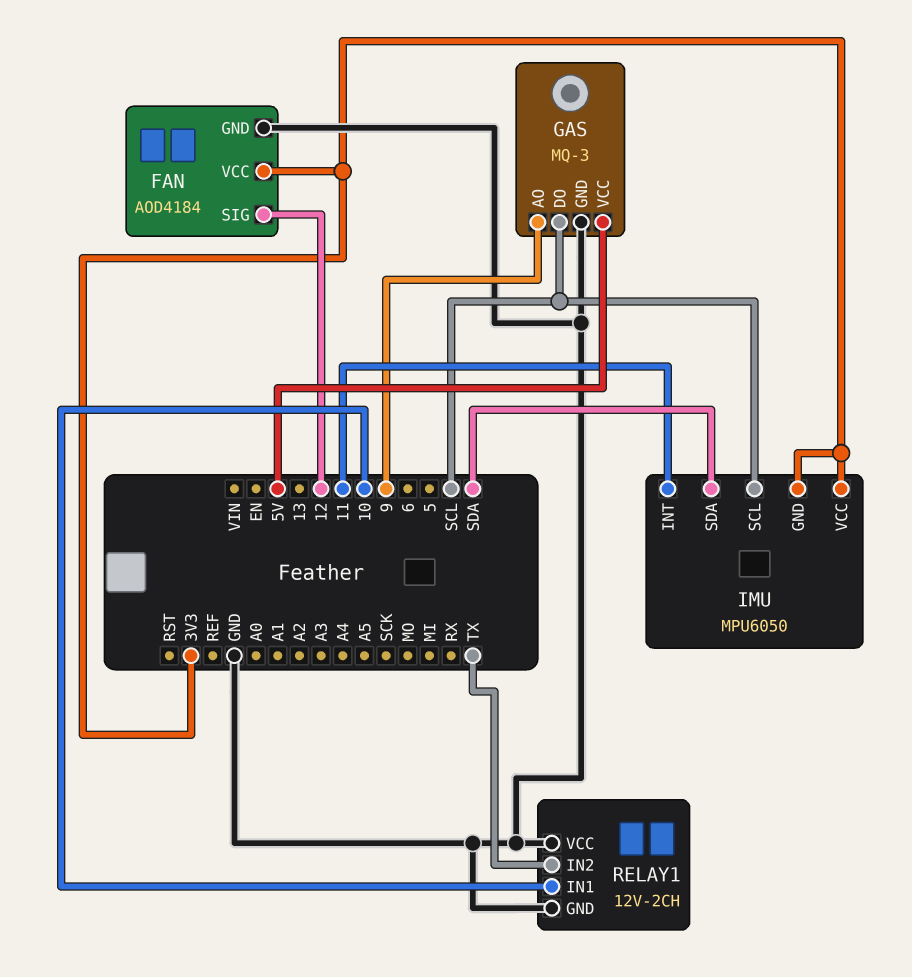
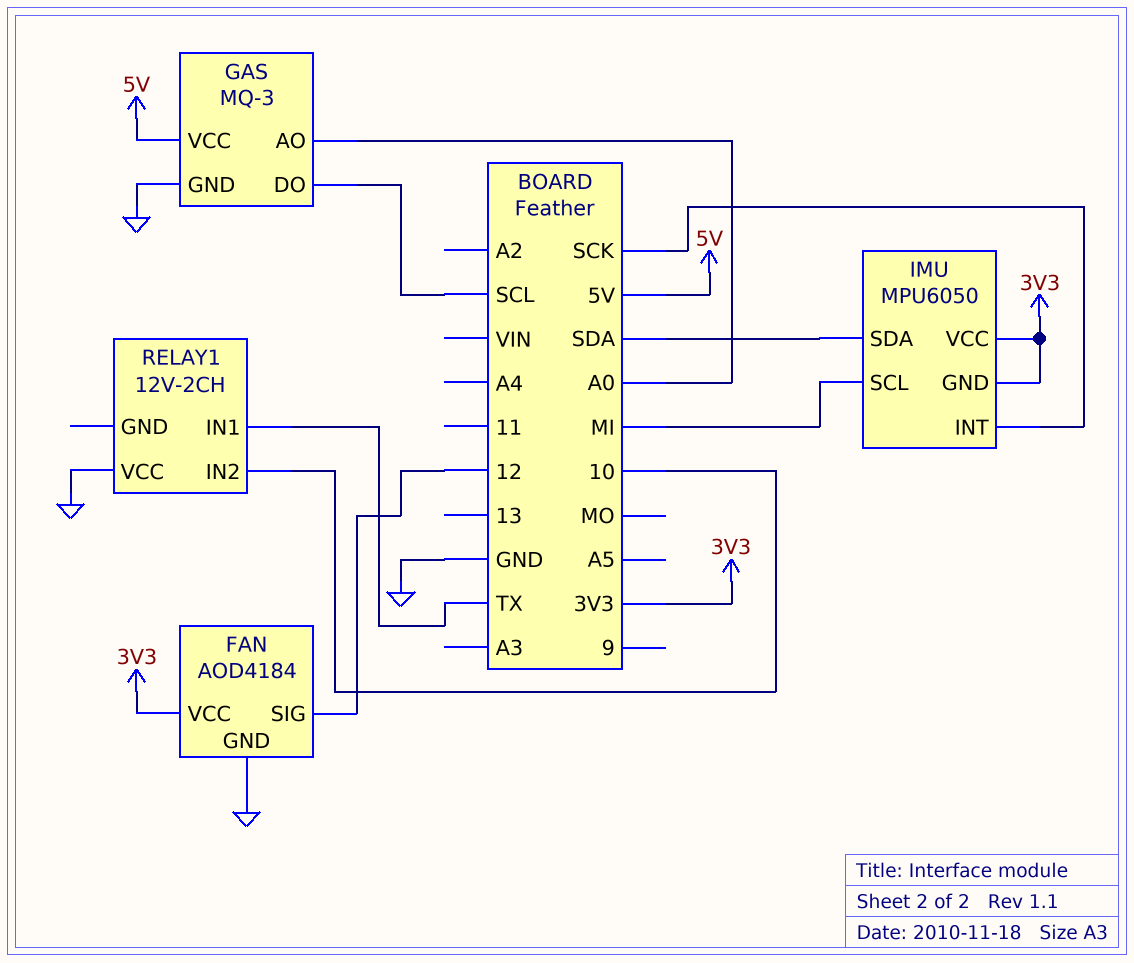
GAS pin AO: 9 -> A0
IMU pin INT: 11 -> SCK
IMU pin SCL: SCL -> MI
RELAY1 pin GND: GND -> none
RELAY1 pin IN1: 10 -> TX
RELAY1 pin IN2: TX -> 10

